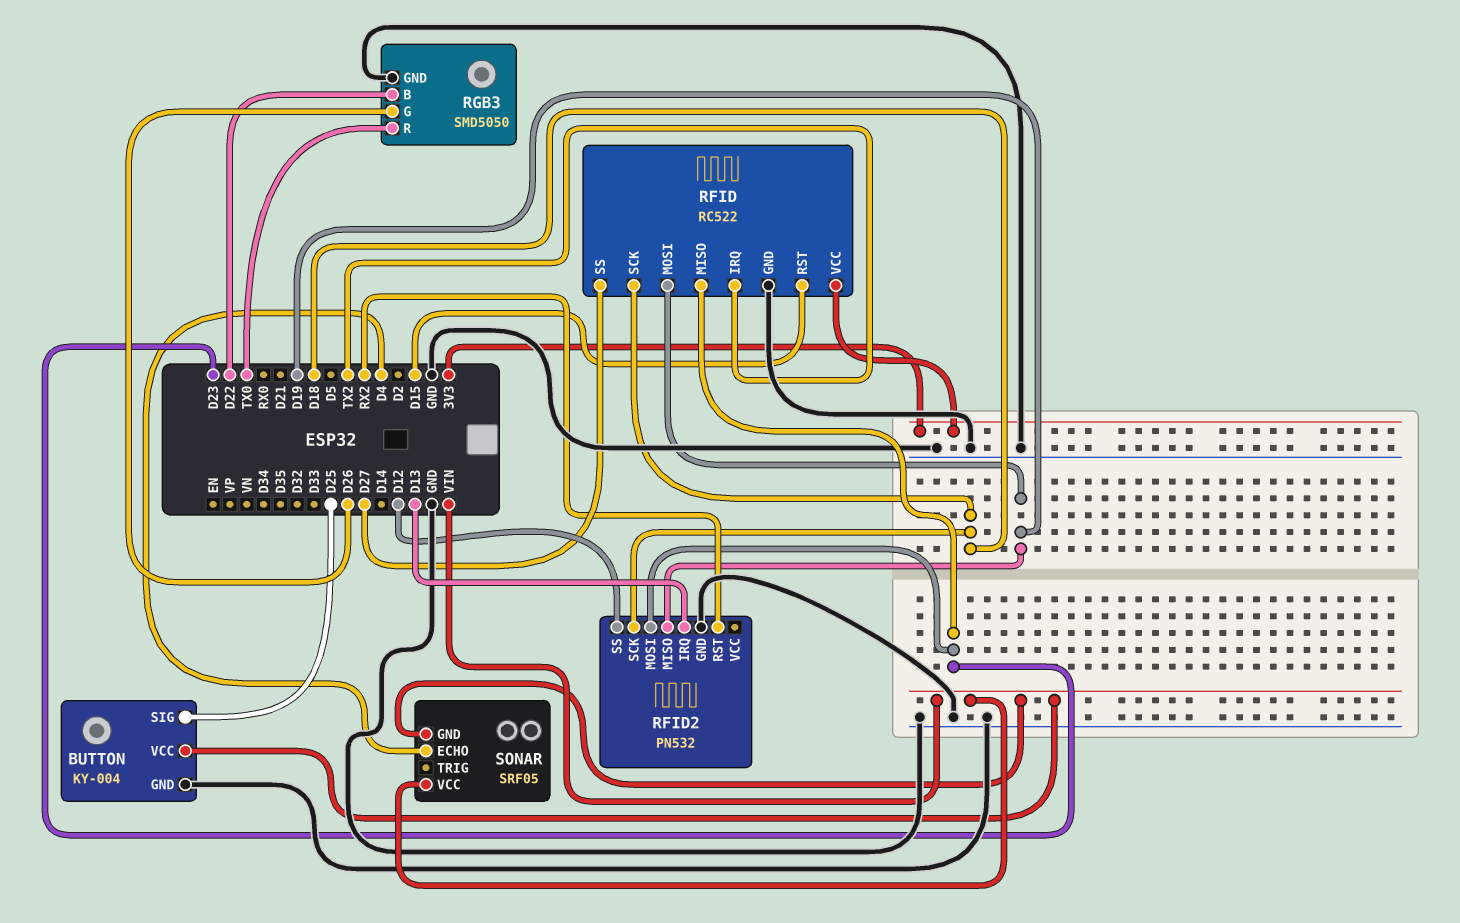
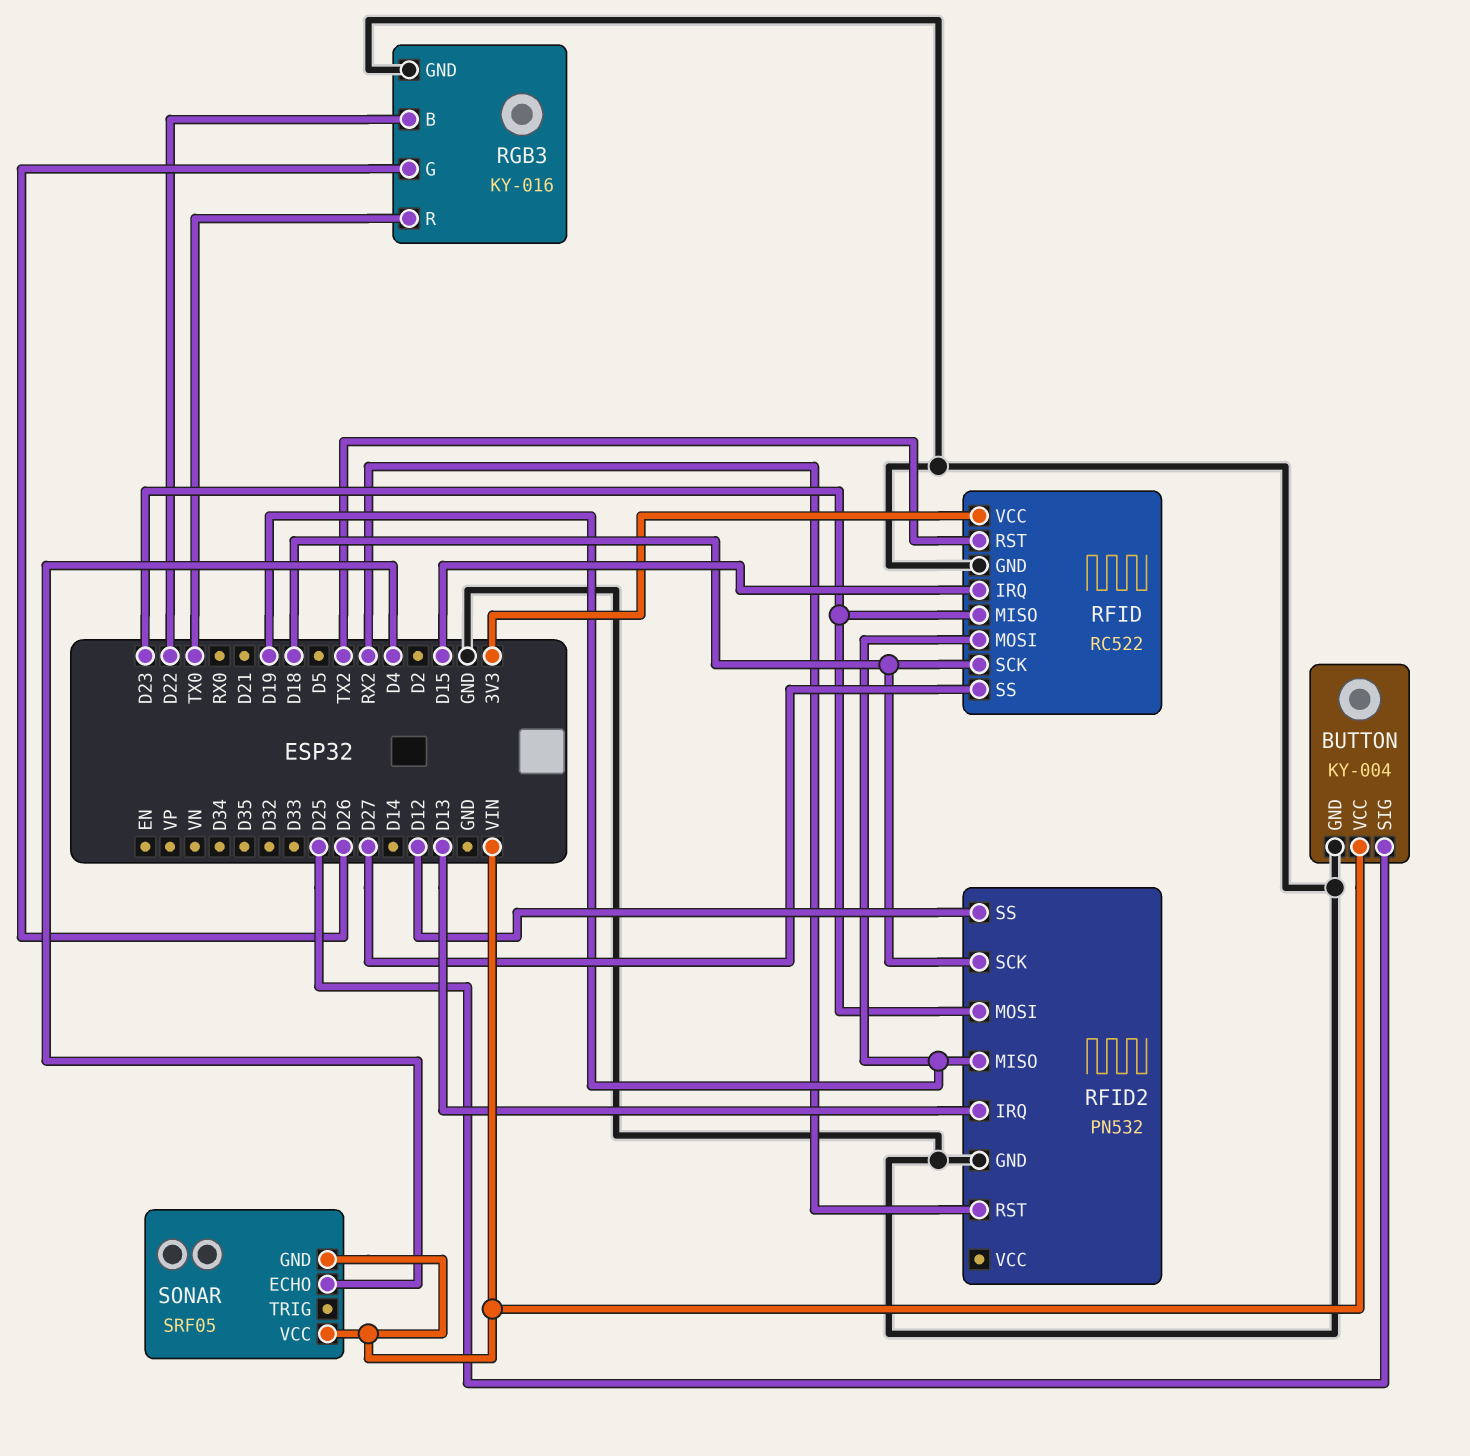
RFID pin IRQ: TX2 -> D15
RFID pin RST: D15 -> TX2
RGB3: SMD5050 -> KY-016

